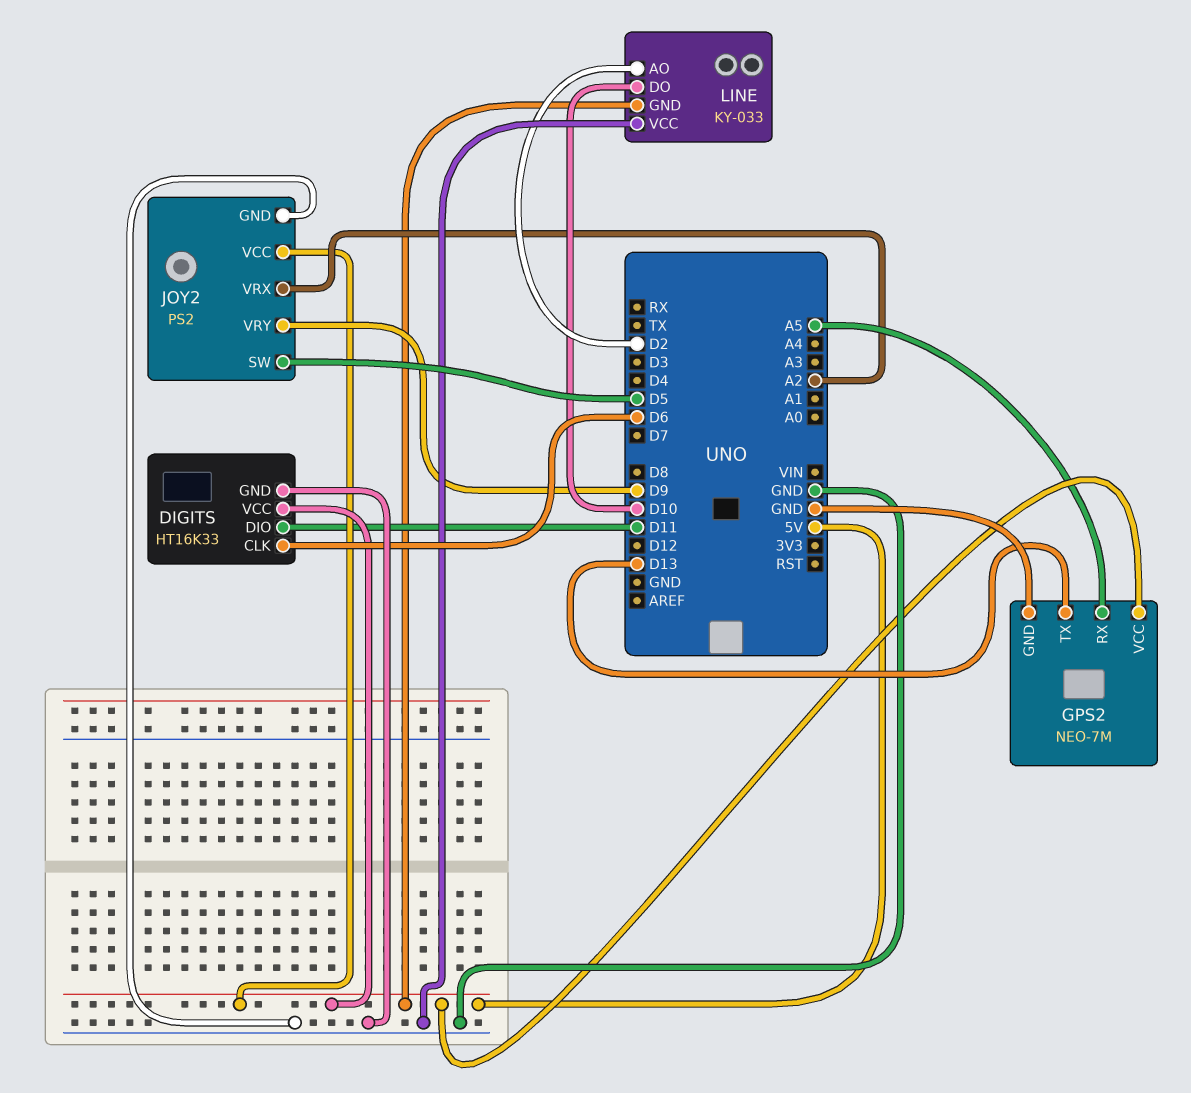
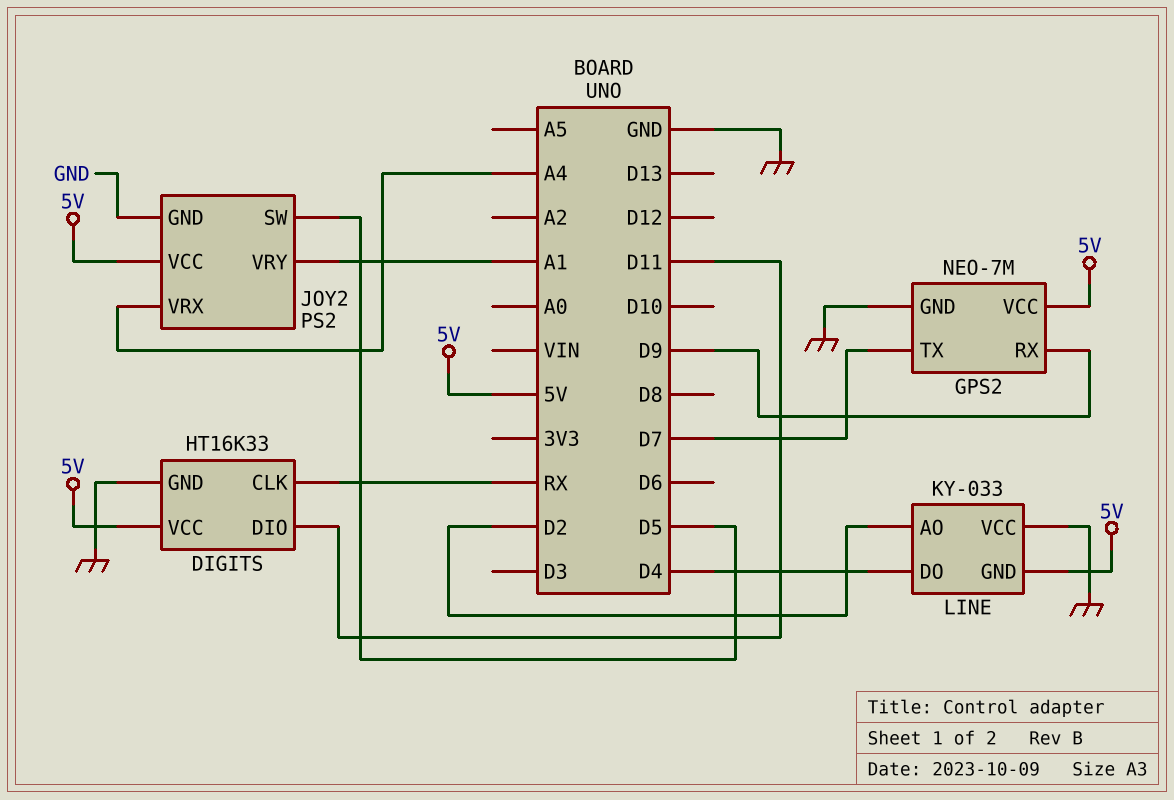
DIGITS pin CLK: D6 -> RX
GPS2 pin RX: A5 -> D9
GPS2 pin TX: D13 -> D7
JOY2 pin VRX: A2 -> A4
JOY2 pin VRY: D9 -> A1
LINE pin DO: D10 -> D4

